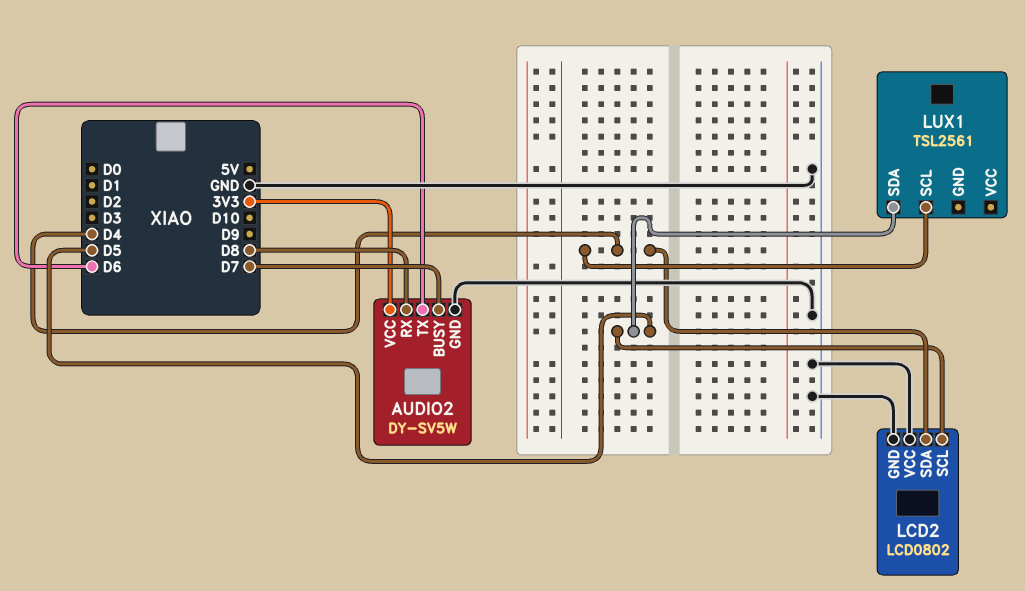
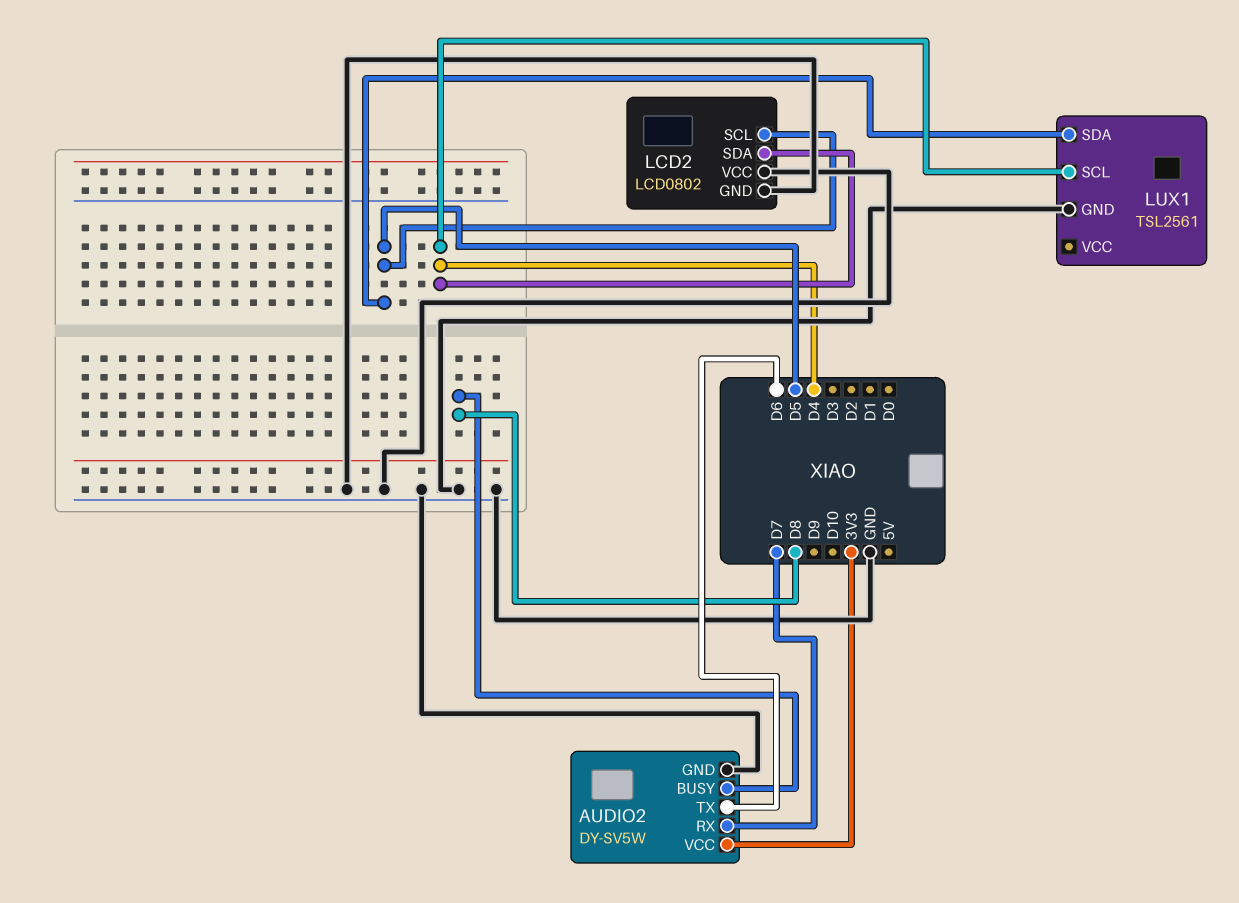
AUDIO2 pin BUSY: D7 -> D8
AUDIO2 pin RX: D8 -> D7
LUX1 pin GND: none -> GND

